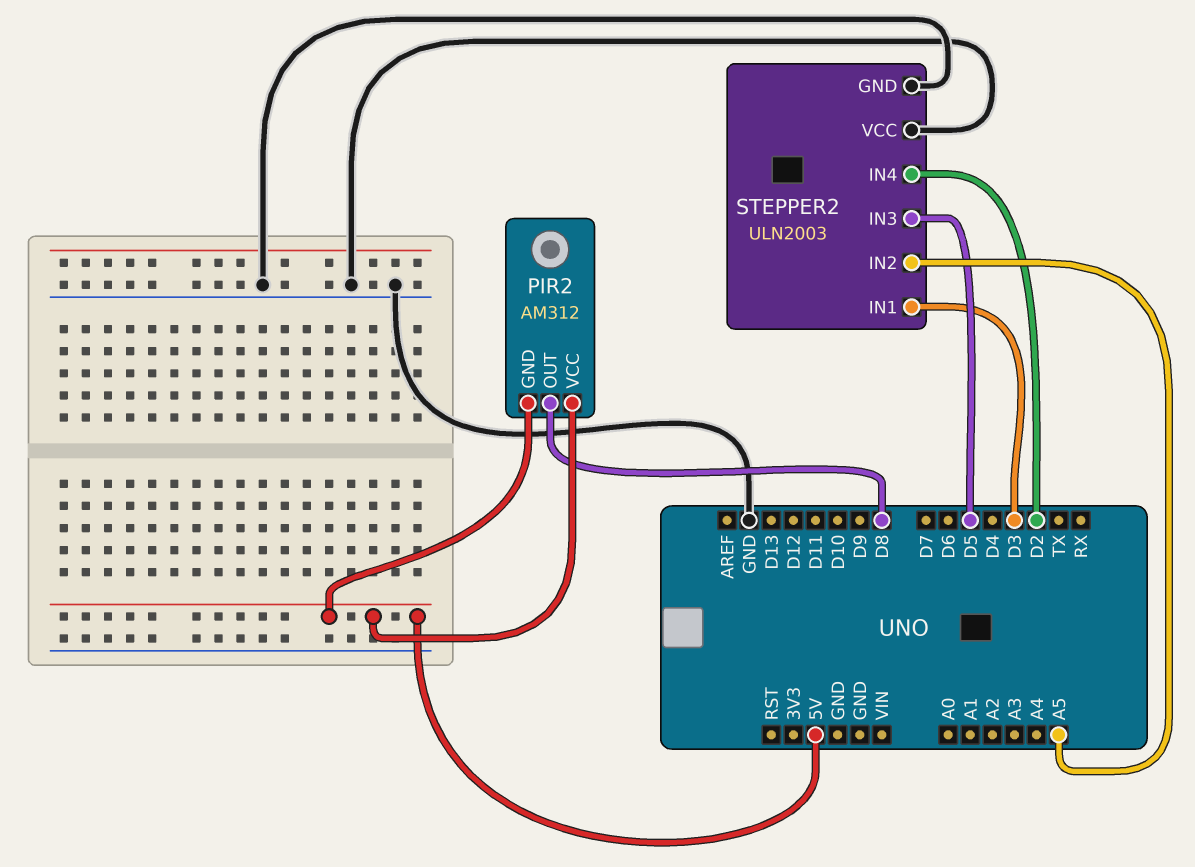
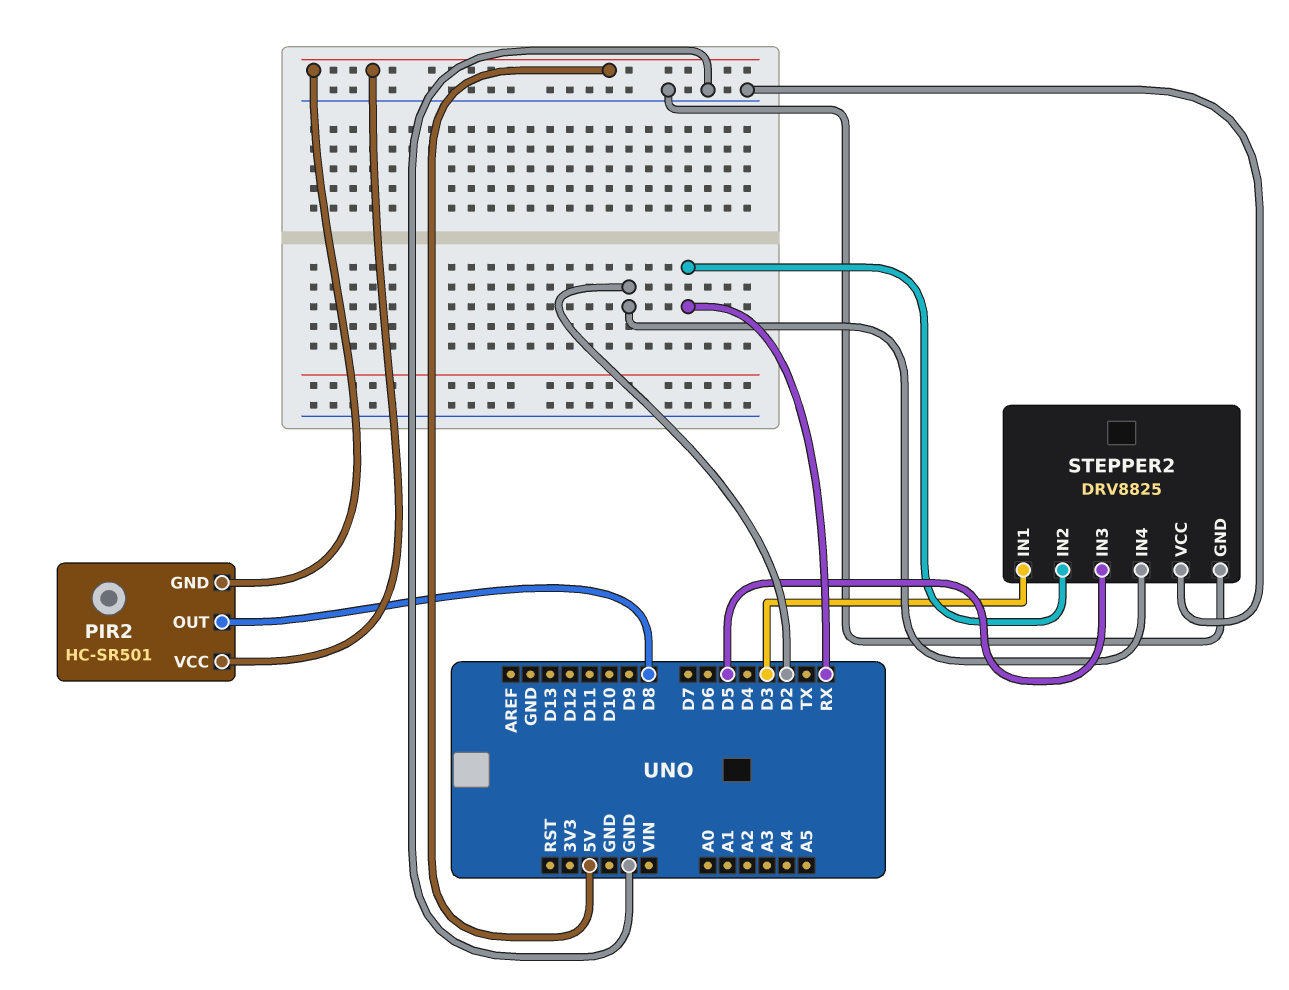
PIR2: AM312 -> HC-SR501
STEPPER2: ULN2003 -> DRV8825
STEPPER2 pin IN2: A5 -> RX

